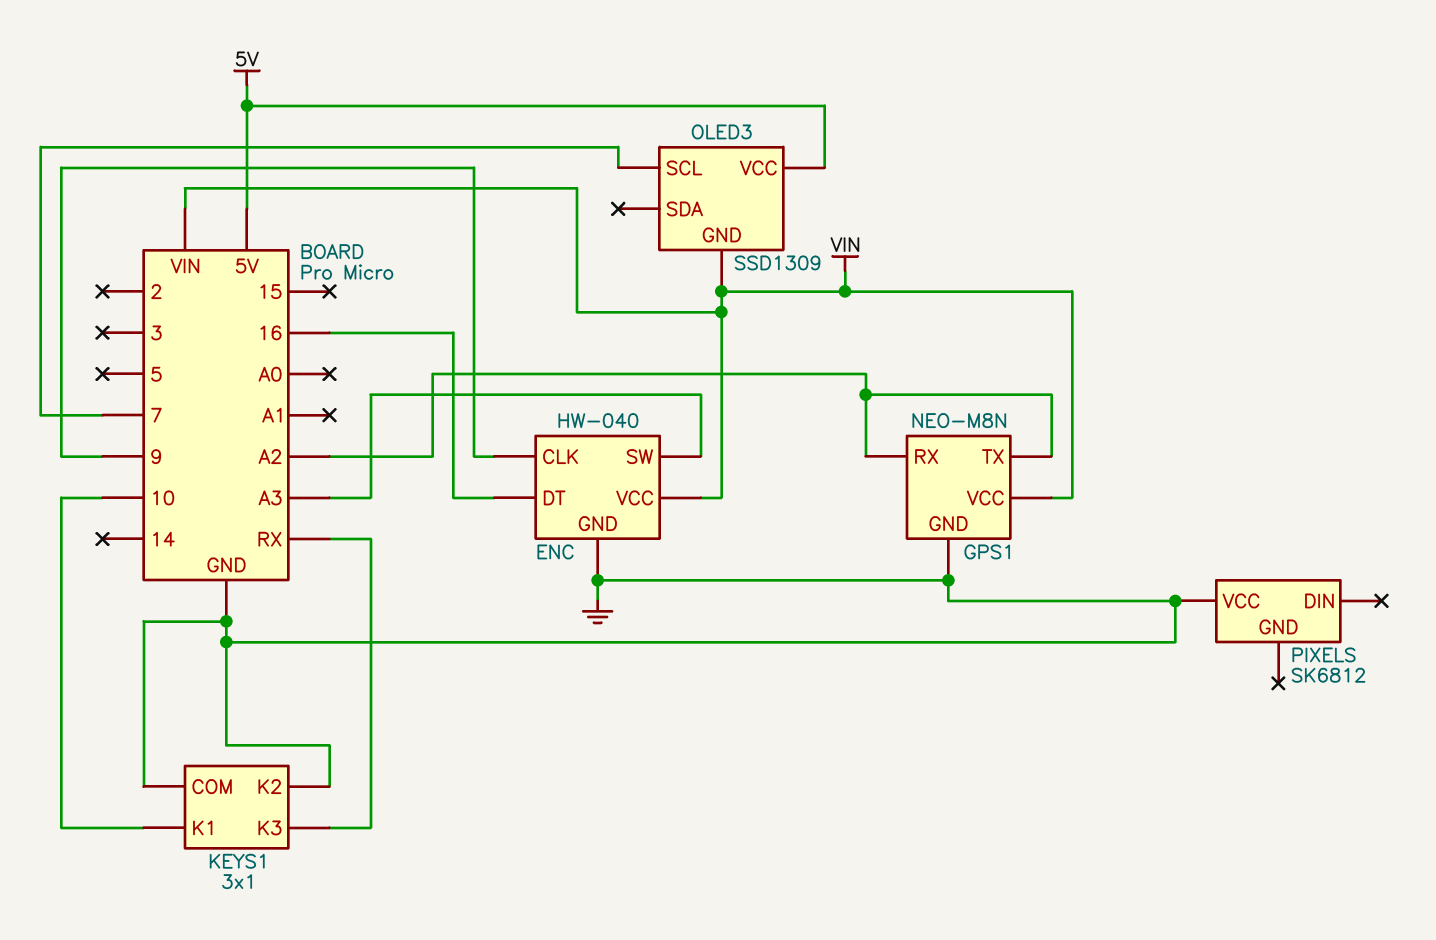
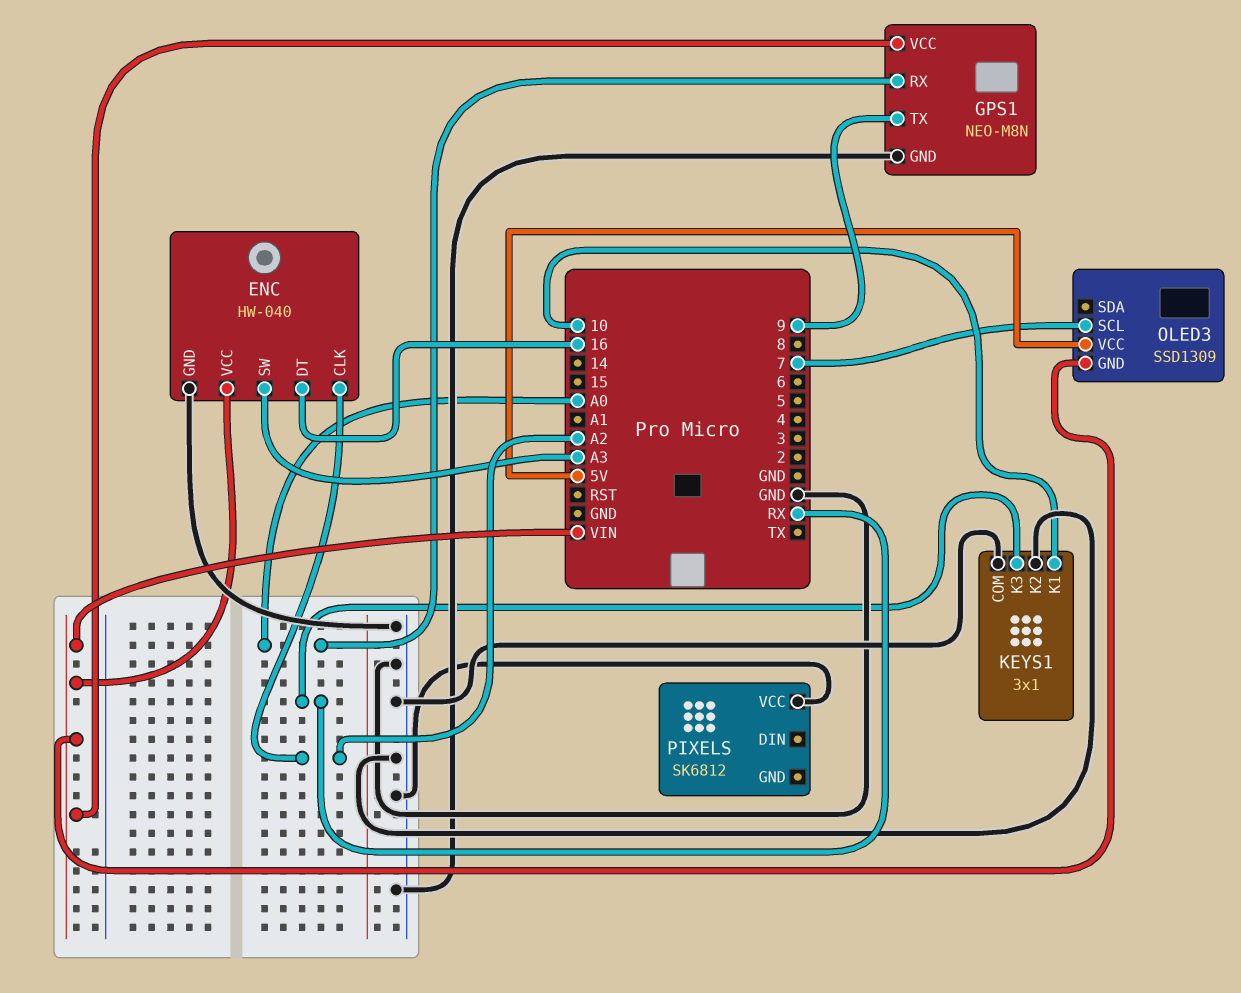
ENC pin CLK: 9 -> A2
GPS1 pin RX: A2 -> A0
GPS1 pin TX: A2 -> 9

